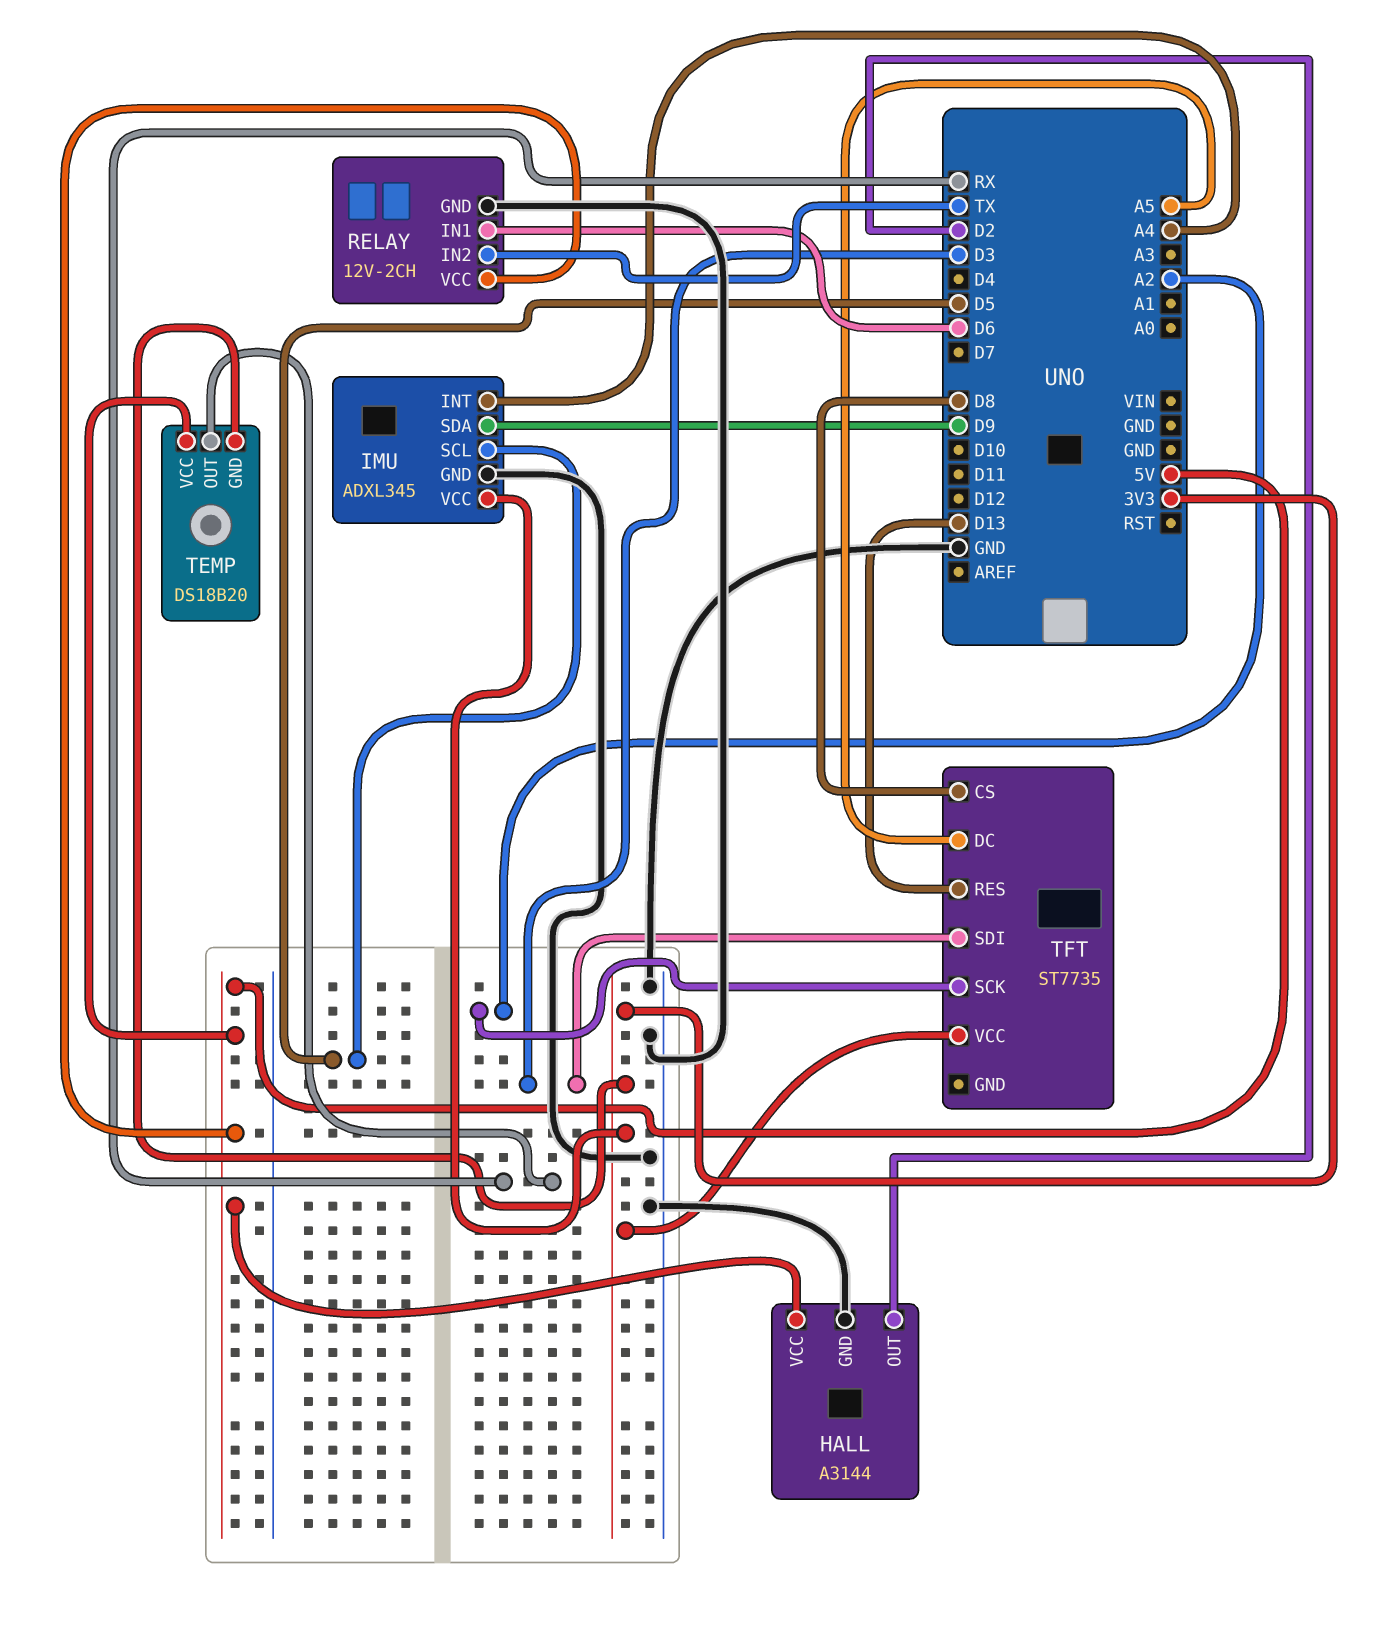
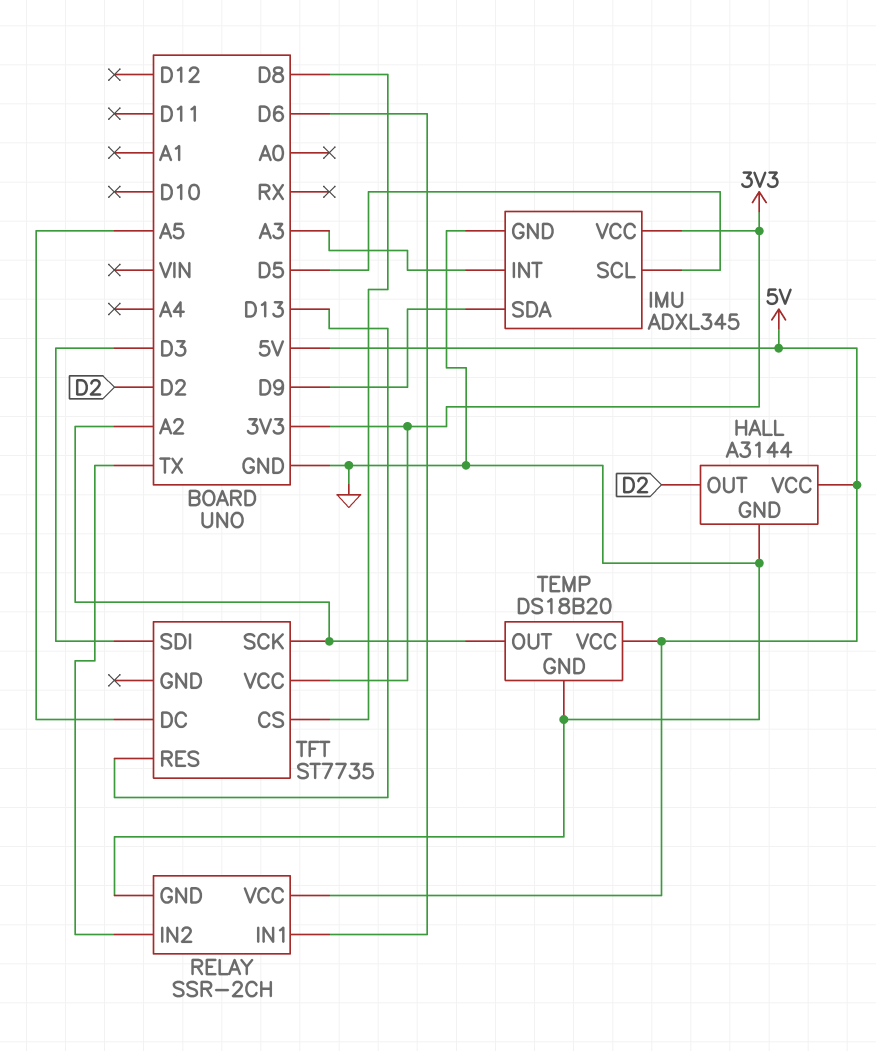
IMU pin INT: A4 -> A3
RELAY: 12V-2CH -> SSR-2CH
TEMP pin GND: 3V3 -> GND
TEMP pin OUT: RX -> A2

